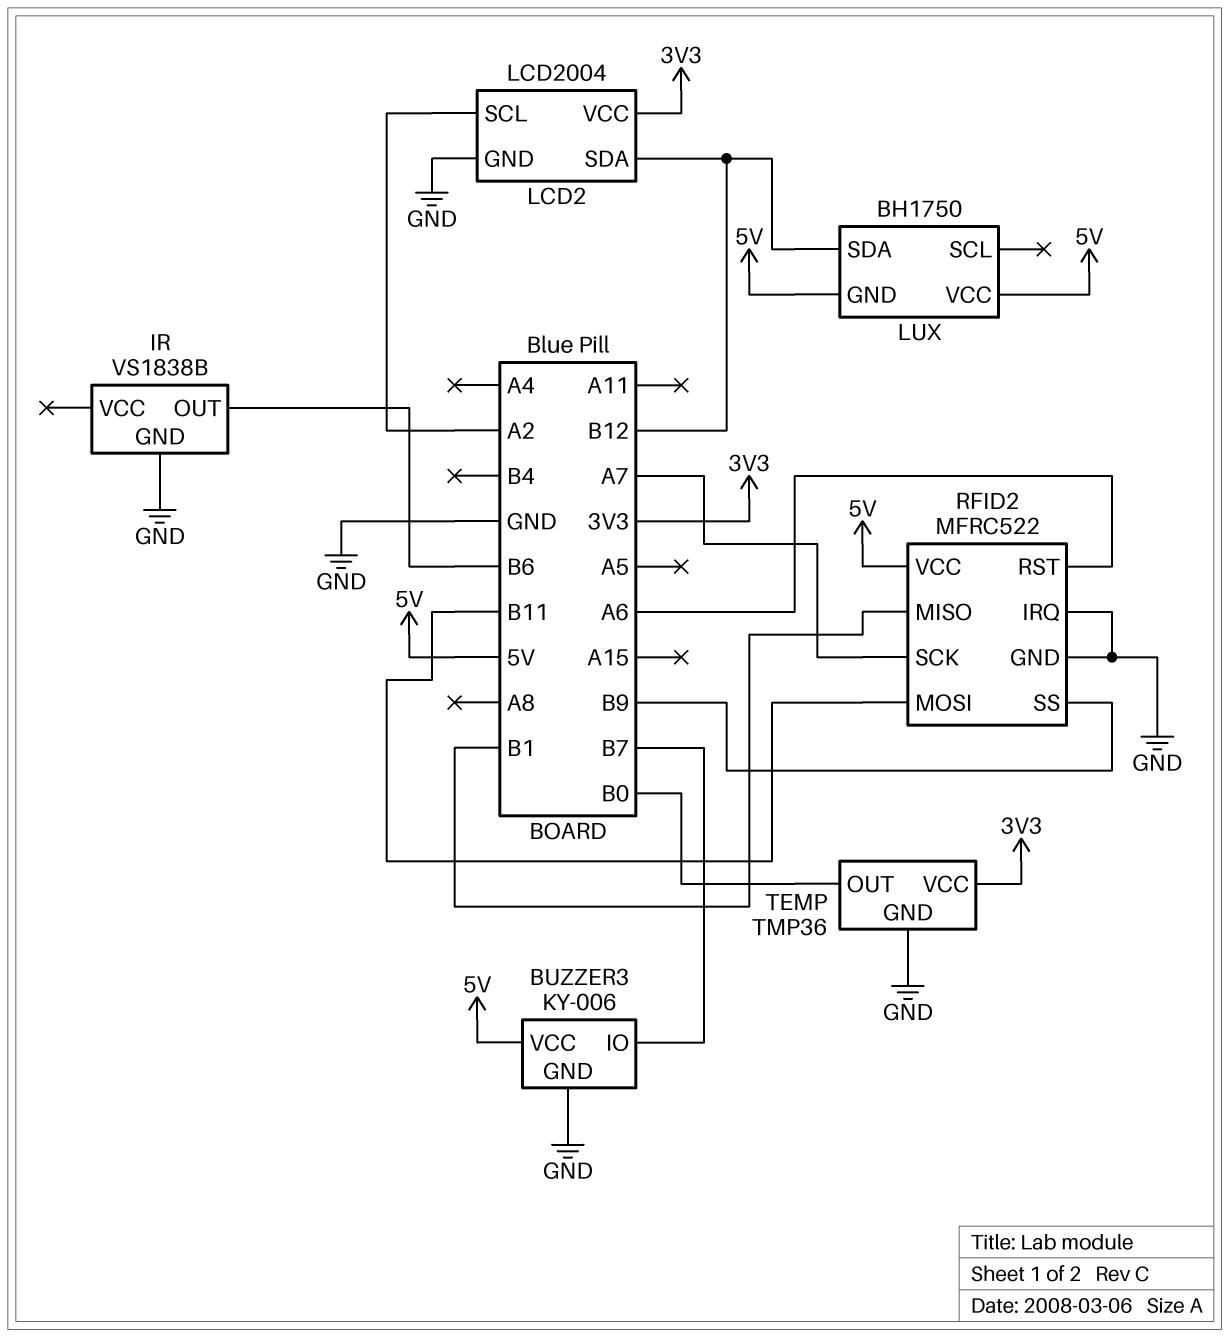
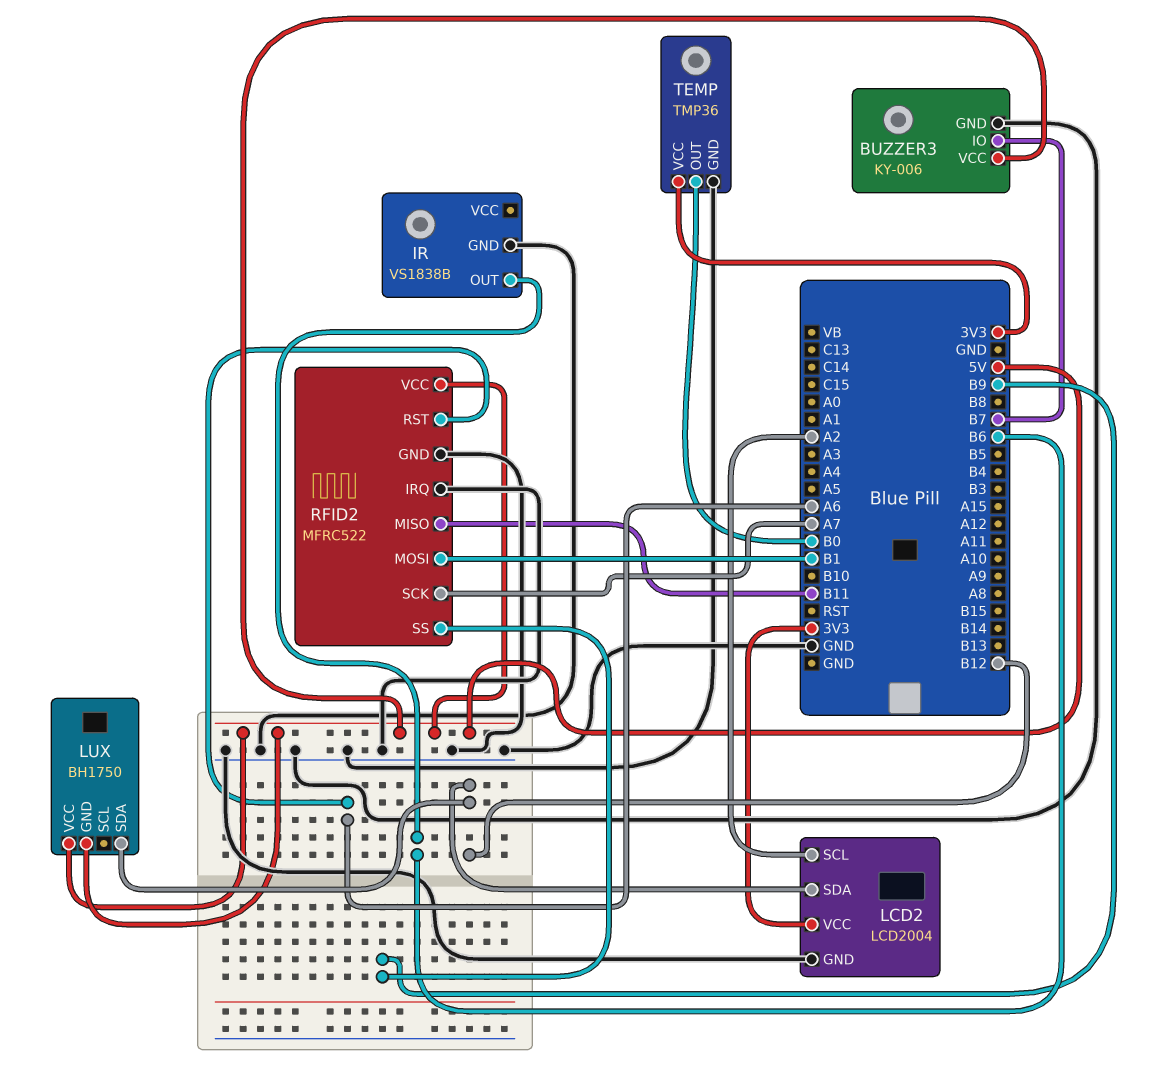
RFID2 pin MISO: B1 -> B11
RFID2 pin MOSI: B11 -> B1

